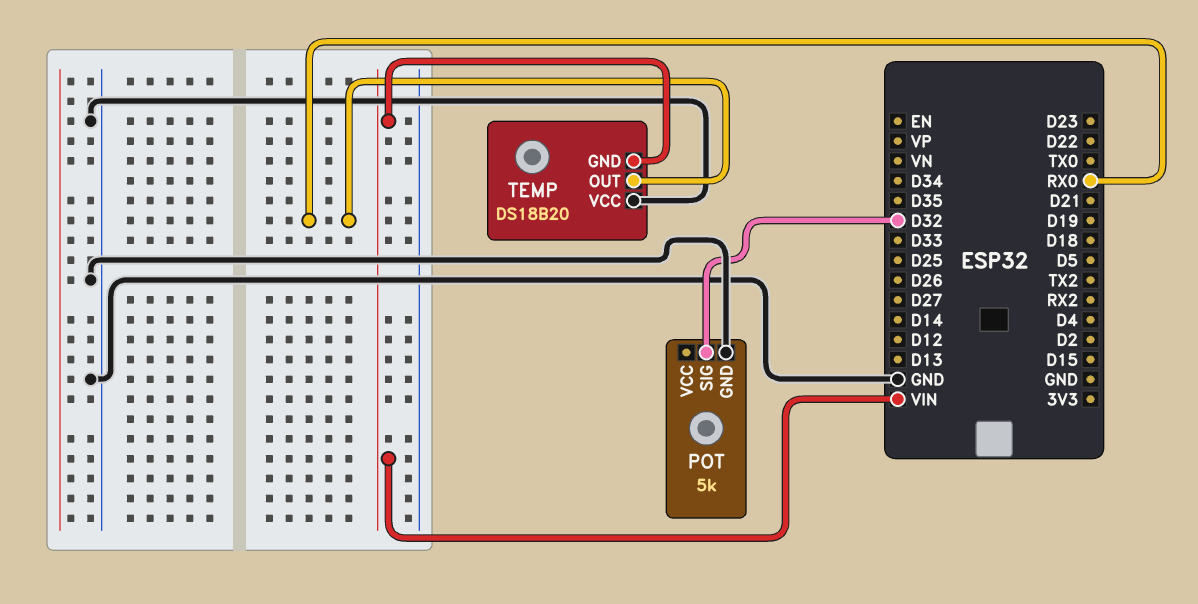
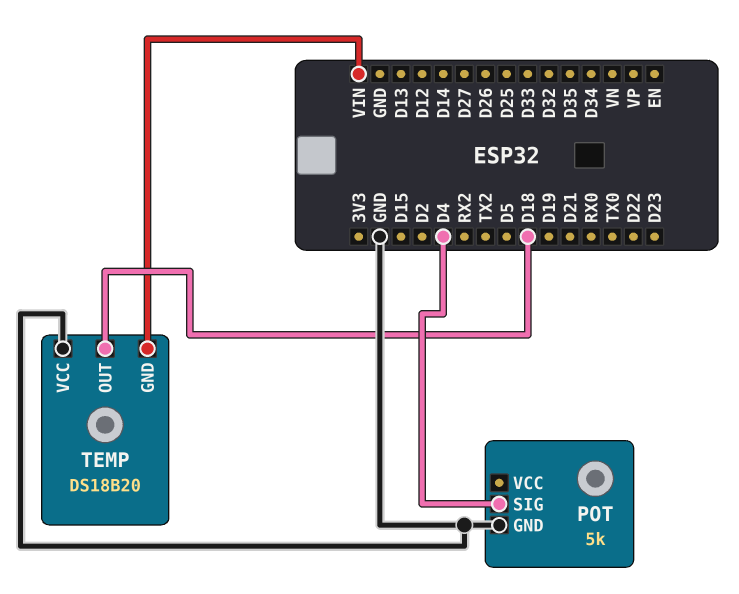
POT pin SIG: D32 -> D4
TEMP pin OUT: RX0 -> D18

